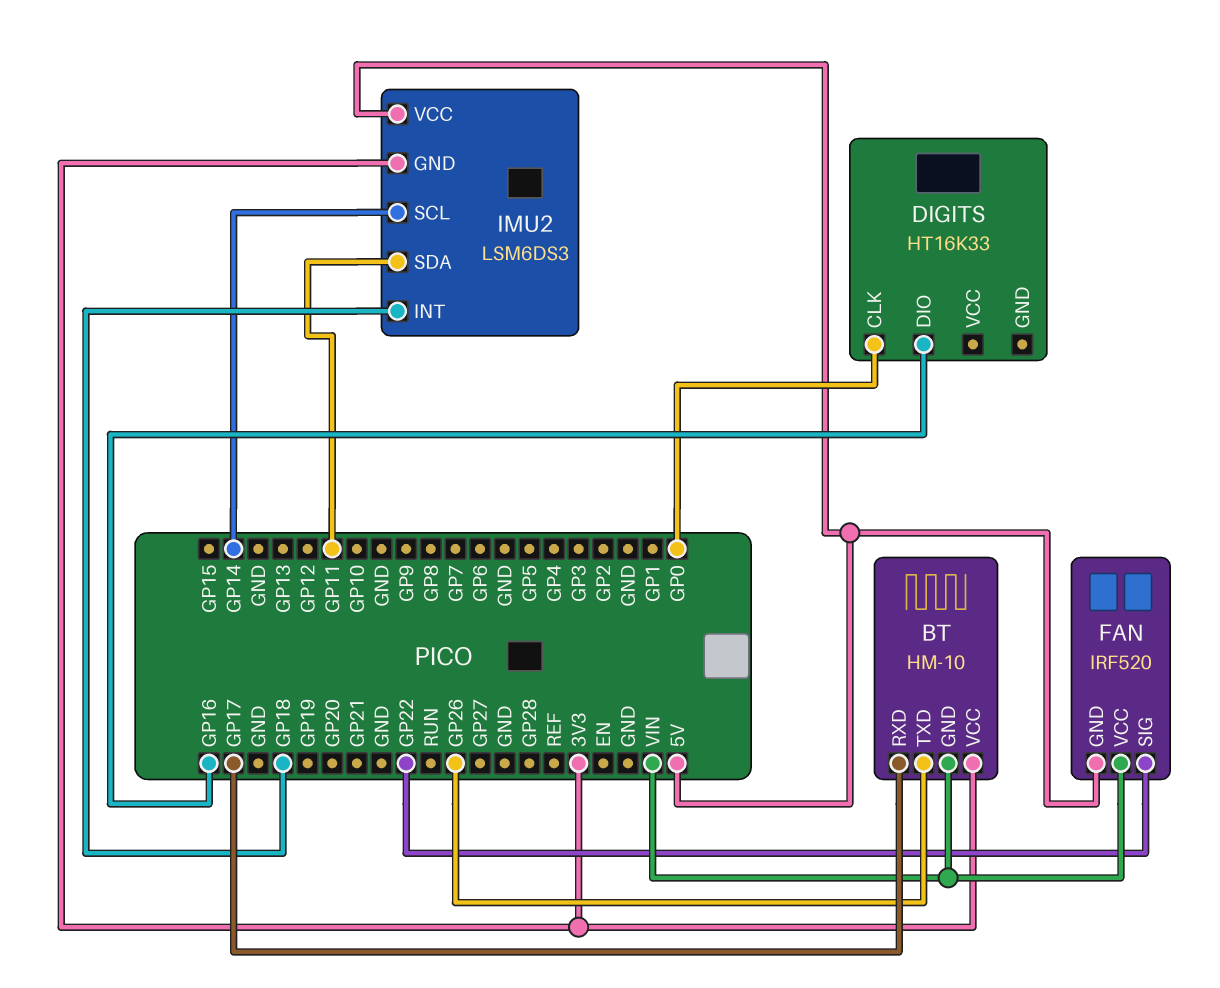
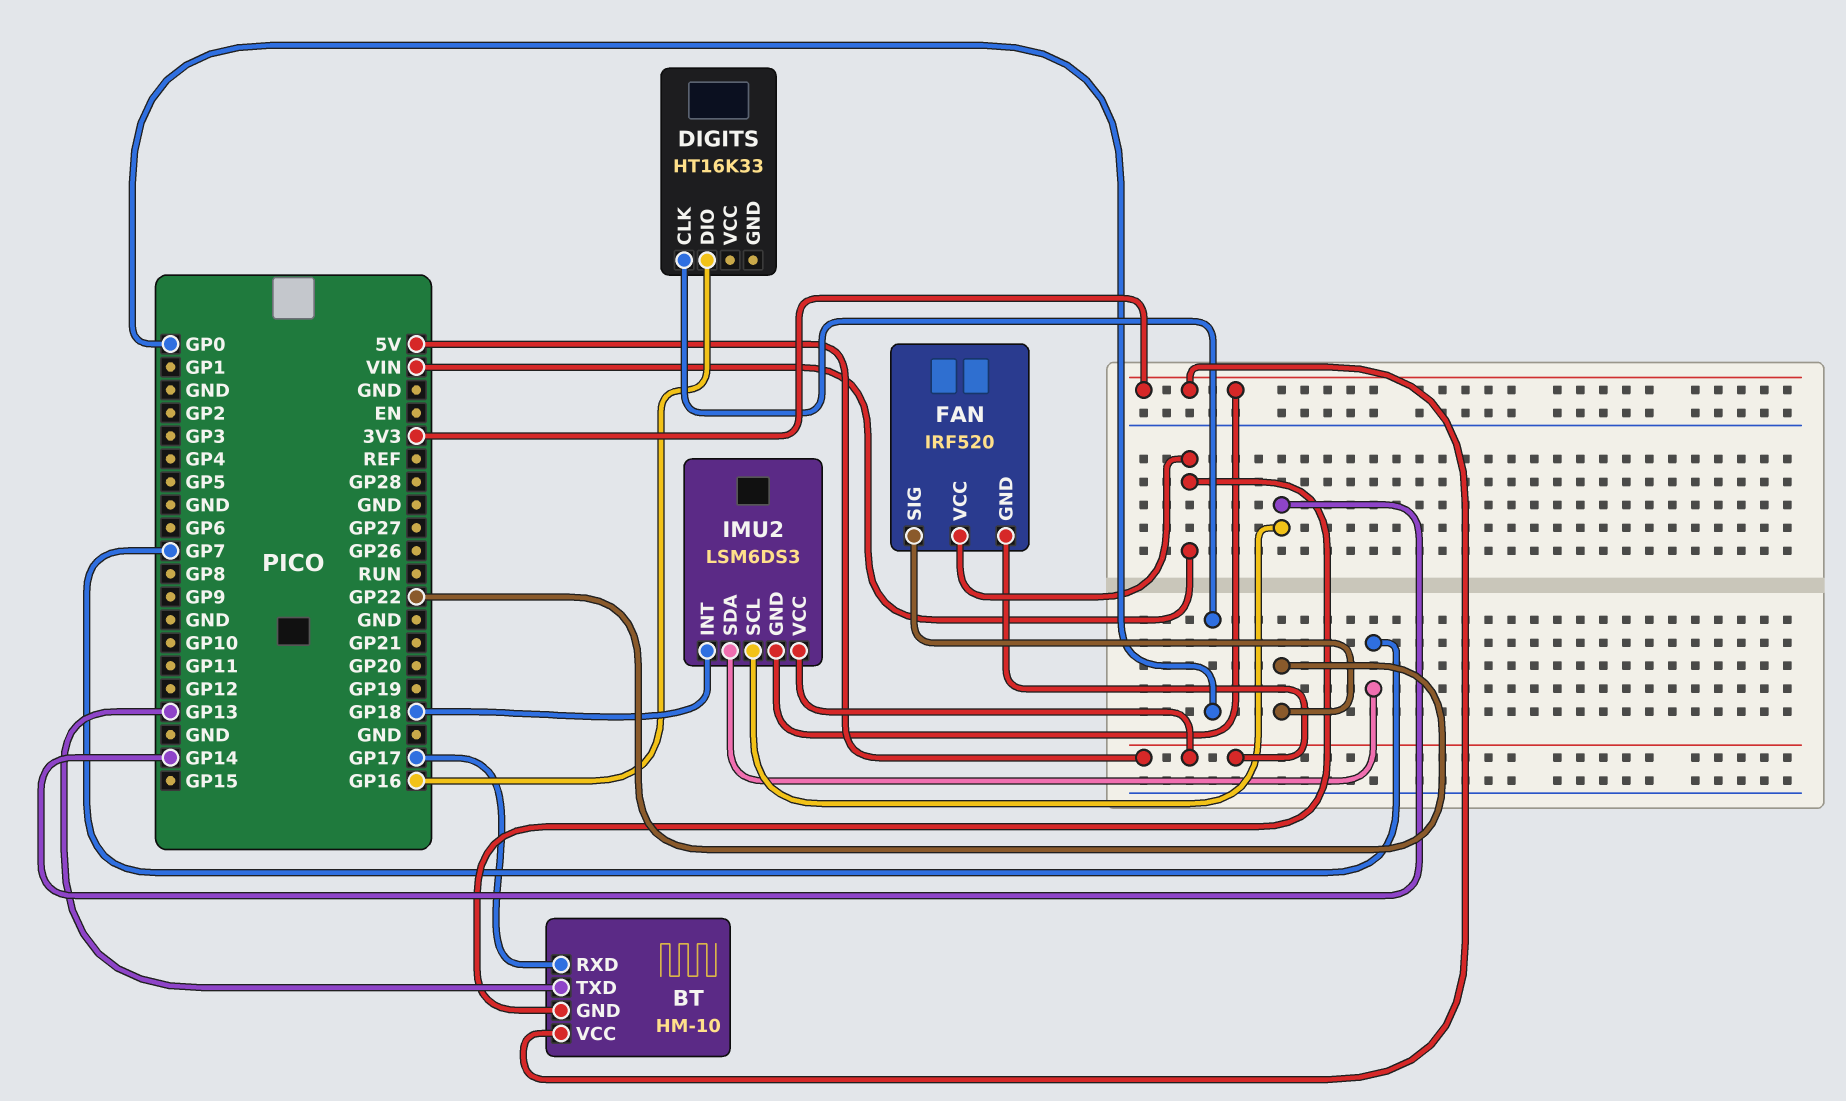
BT pin TXD: GP26 -> GP13
IMU2 pin SDA: GP11 -> GP7

